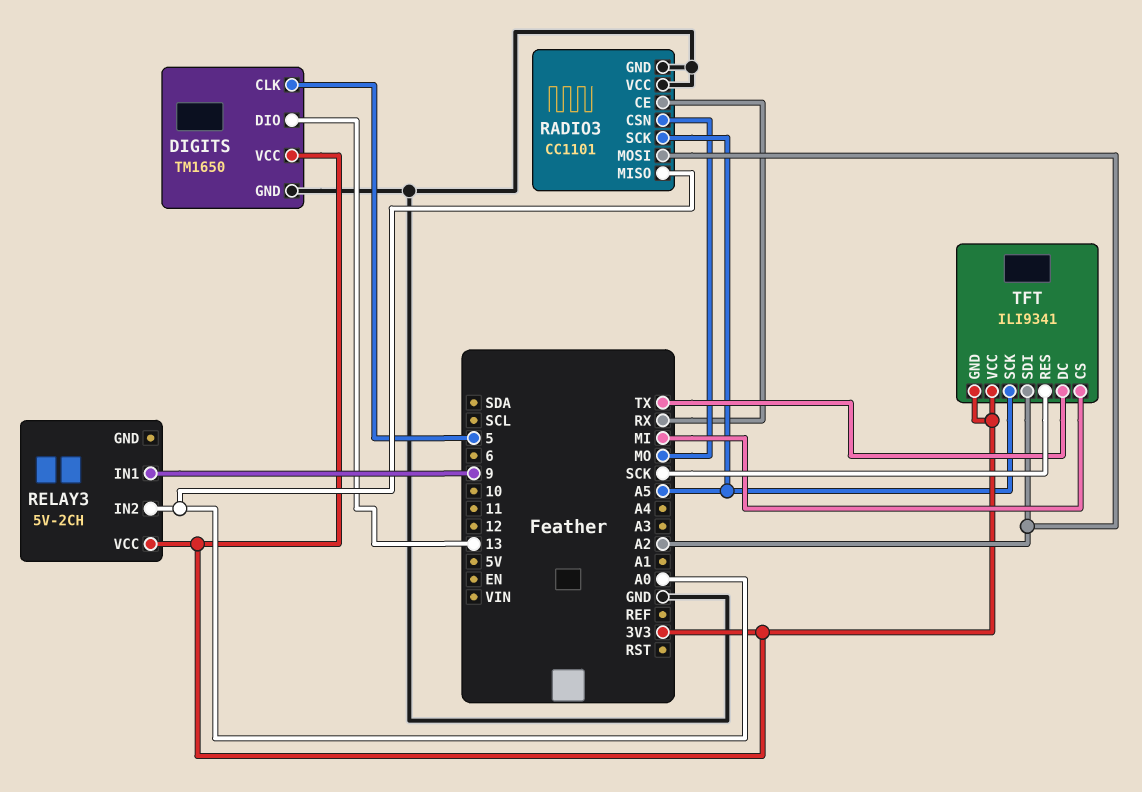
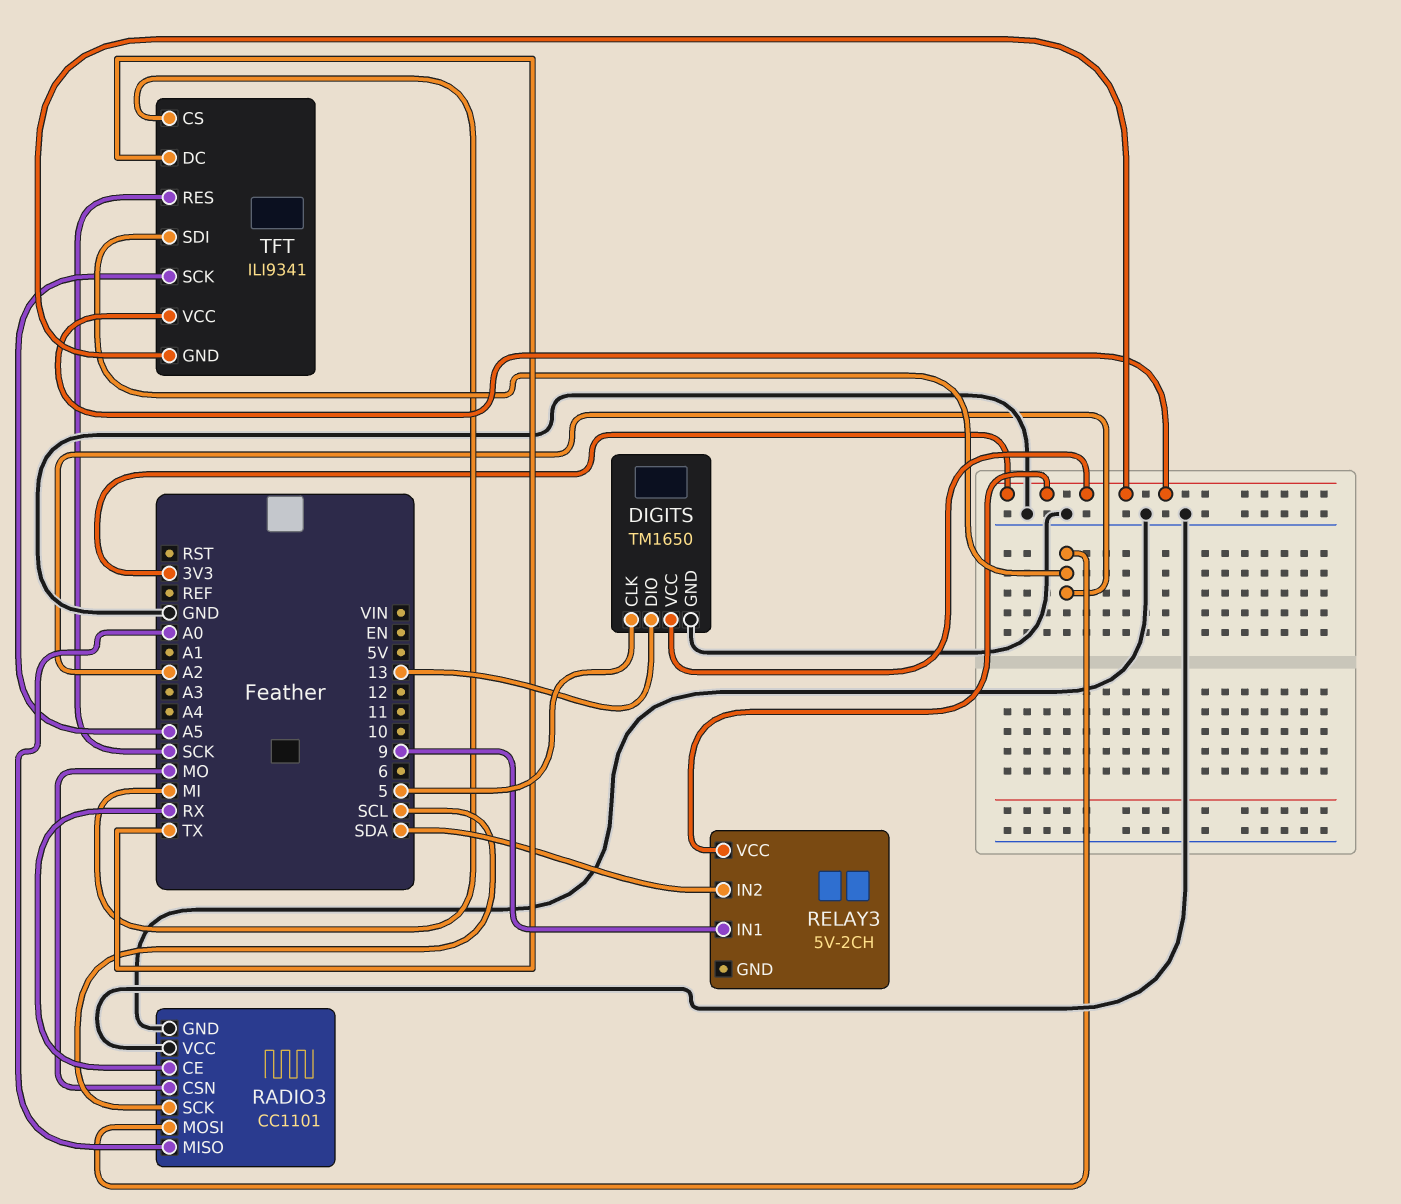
RADIO3 pin SCK: A5 -> SCL
RELAY3 pin IN2: A0 -> SDA

